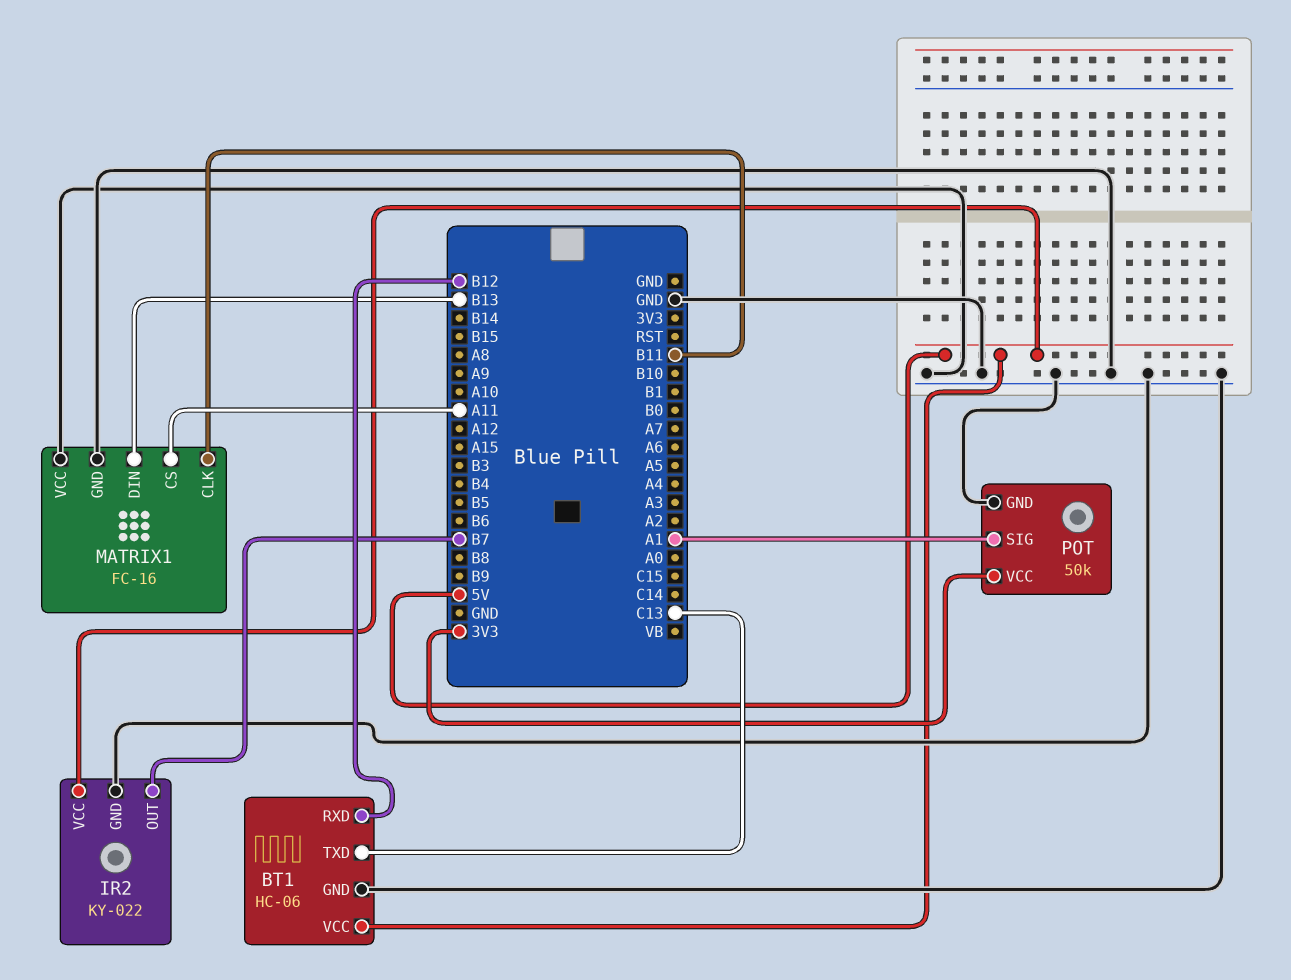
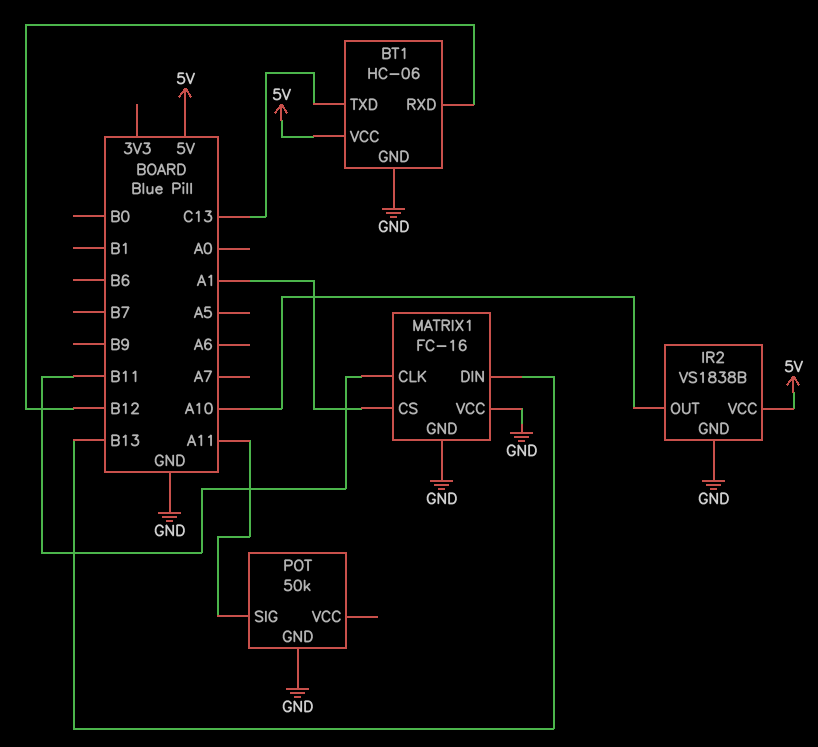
IR2: KY-022 -> VS1838B
IR2 pin OUT: B7 -> A10
MATRIX1 pin CS: A11 -> A1
POT pin SIG: A1 -> A11
POT pin VCC: 3V3 -> none

